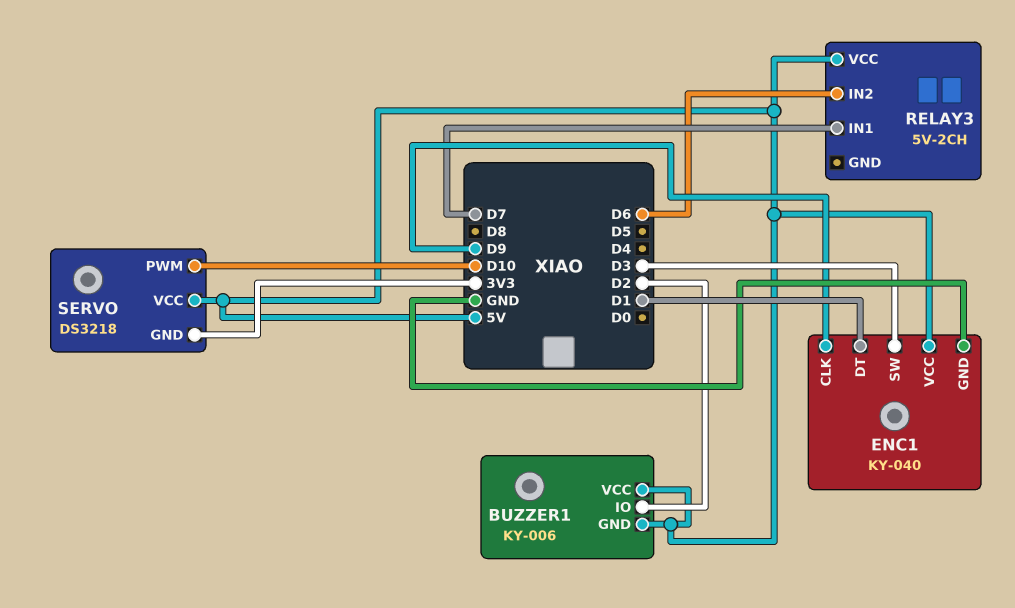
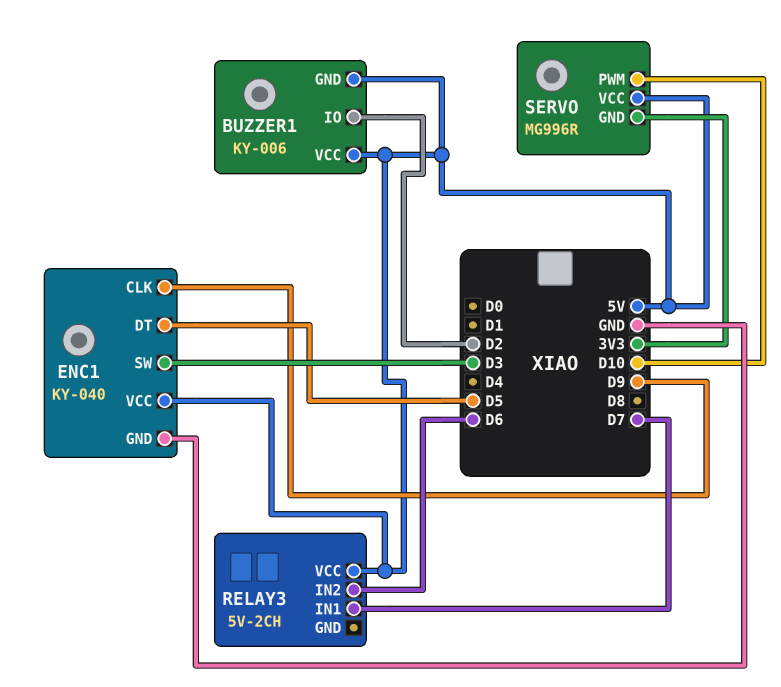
ENC1 pin DT: D1 -> D5
SERVO: DS3218 -> MG996R

